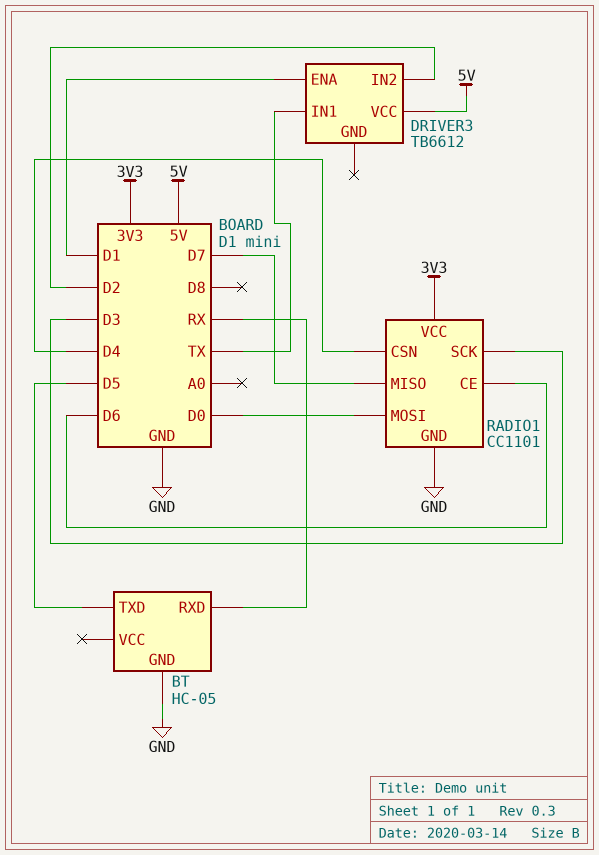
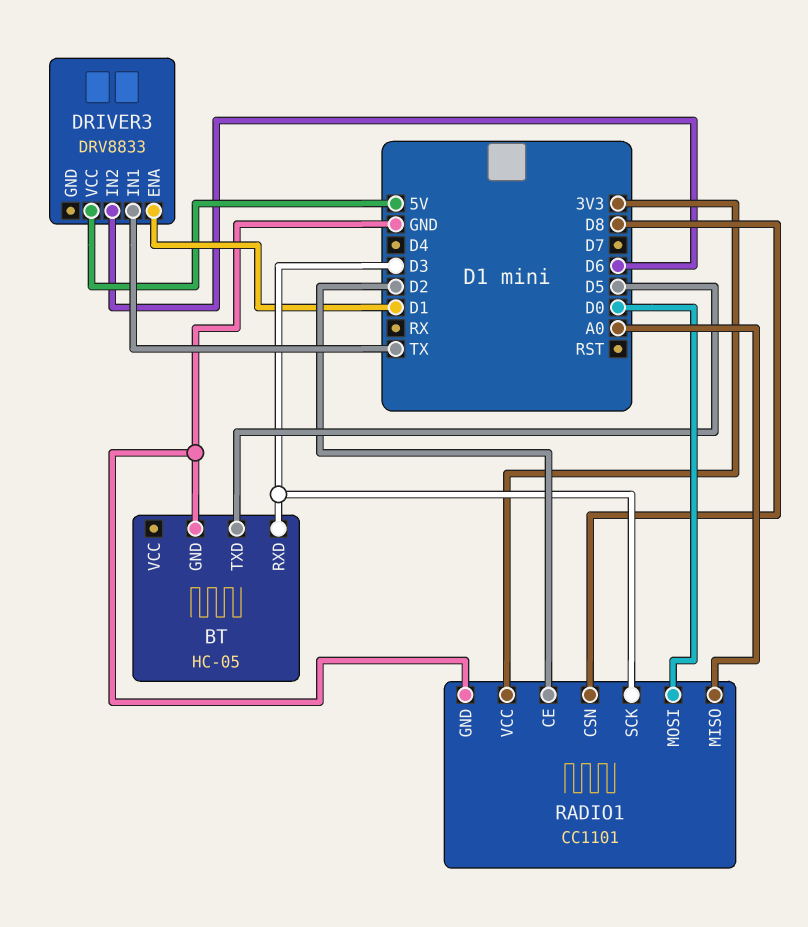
BT pin RXD: RX -> D3
DRIVER3: TB6612 -> DRV8833
DRIVER3 pin IN2: D2 -> D6
RADIO1 pin CE: D6 -> D2
RADIO1 pin CSN: D4 -> D8
RADIO1 pin MISO: D7 -> A0

